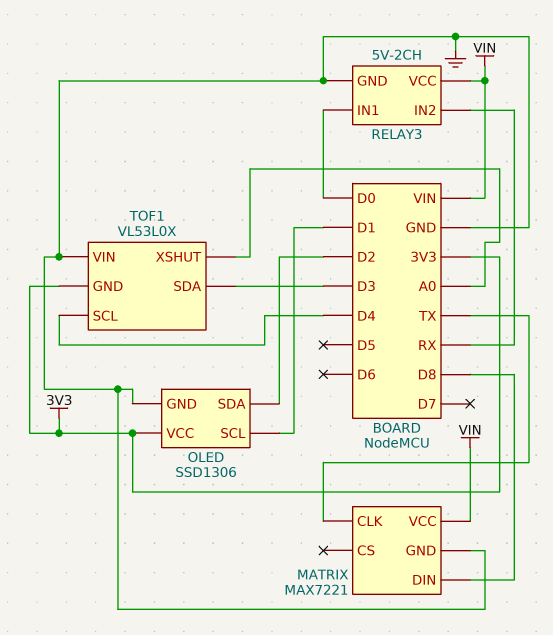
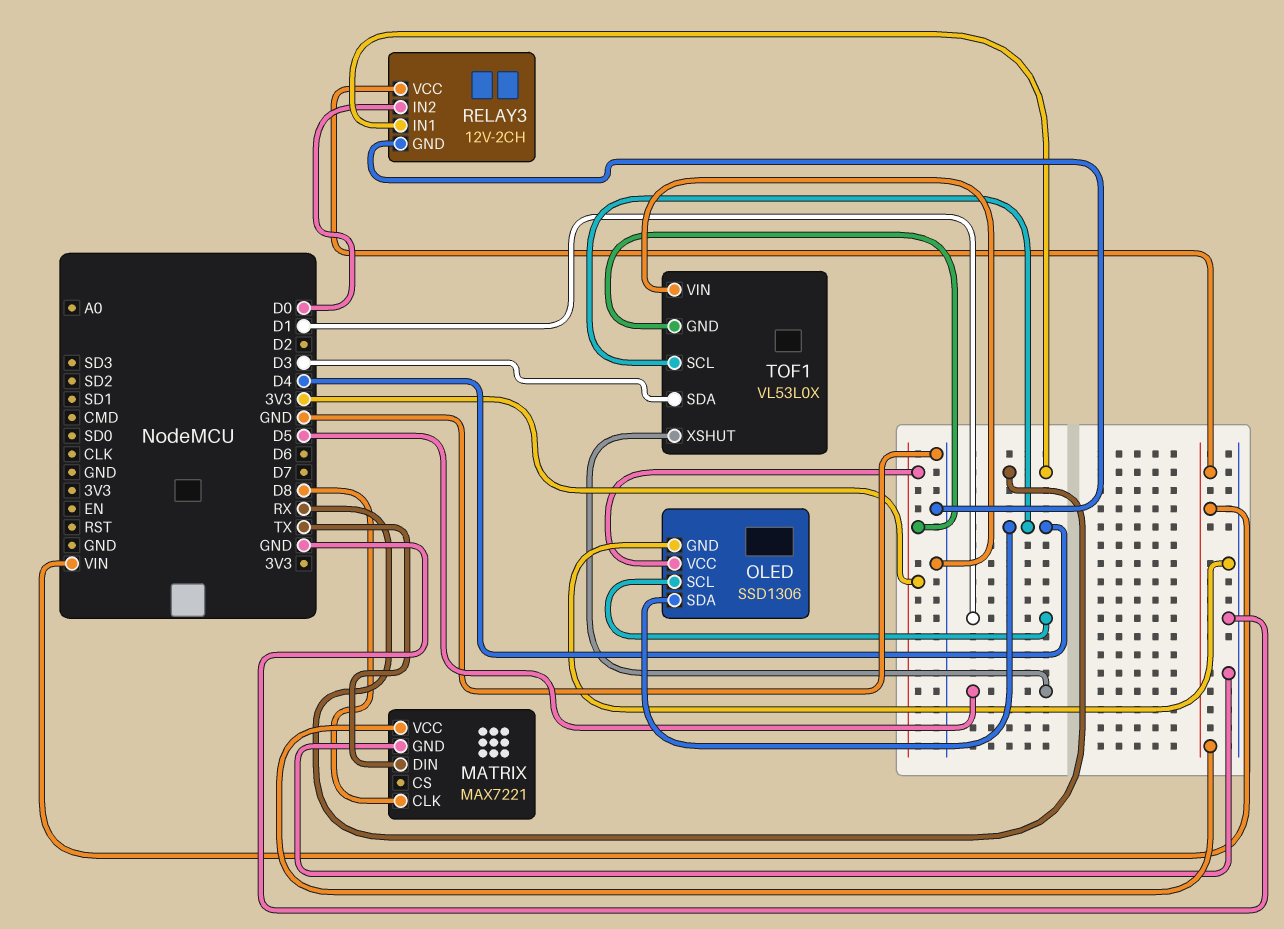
MATRIX pin CLK: TX -> D8
MATRIX pin DIN: D8 -> TX
OLED pin SDA: D2 -> D4
RELAY3: 5V-2CH -> 12V-2CH
RELAY3 pin IN1: D0 -> RX
RELAY3 pin IN2: RX -> D0
TOF1 pin XSHUT: A0 -> D5

